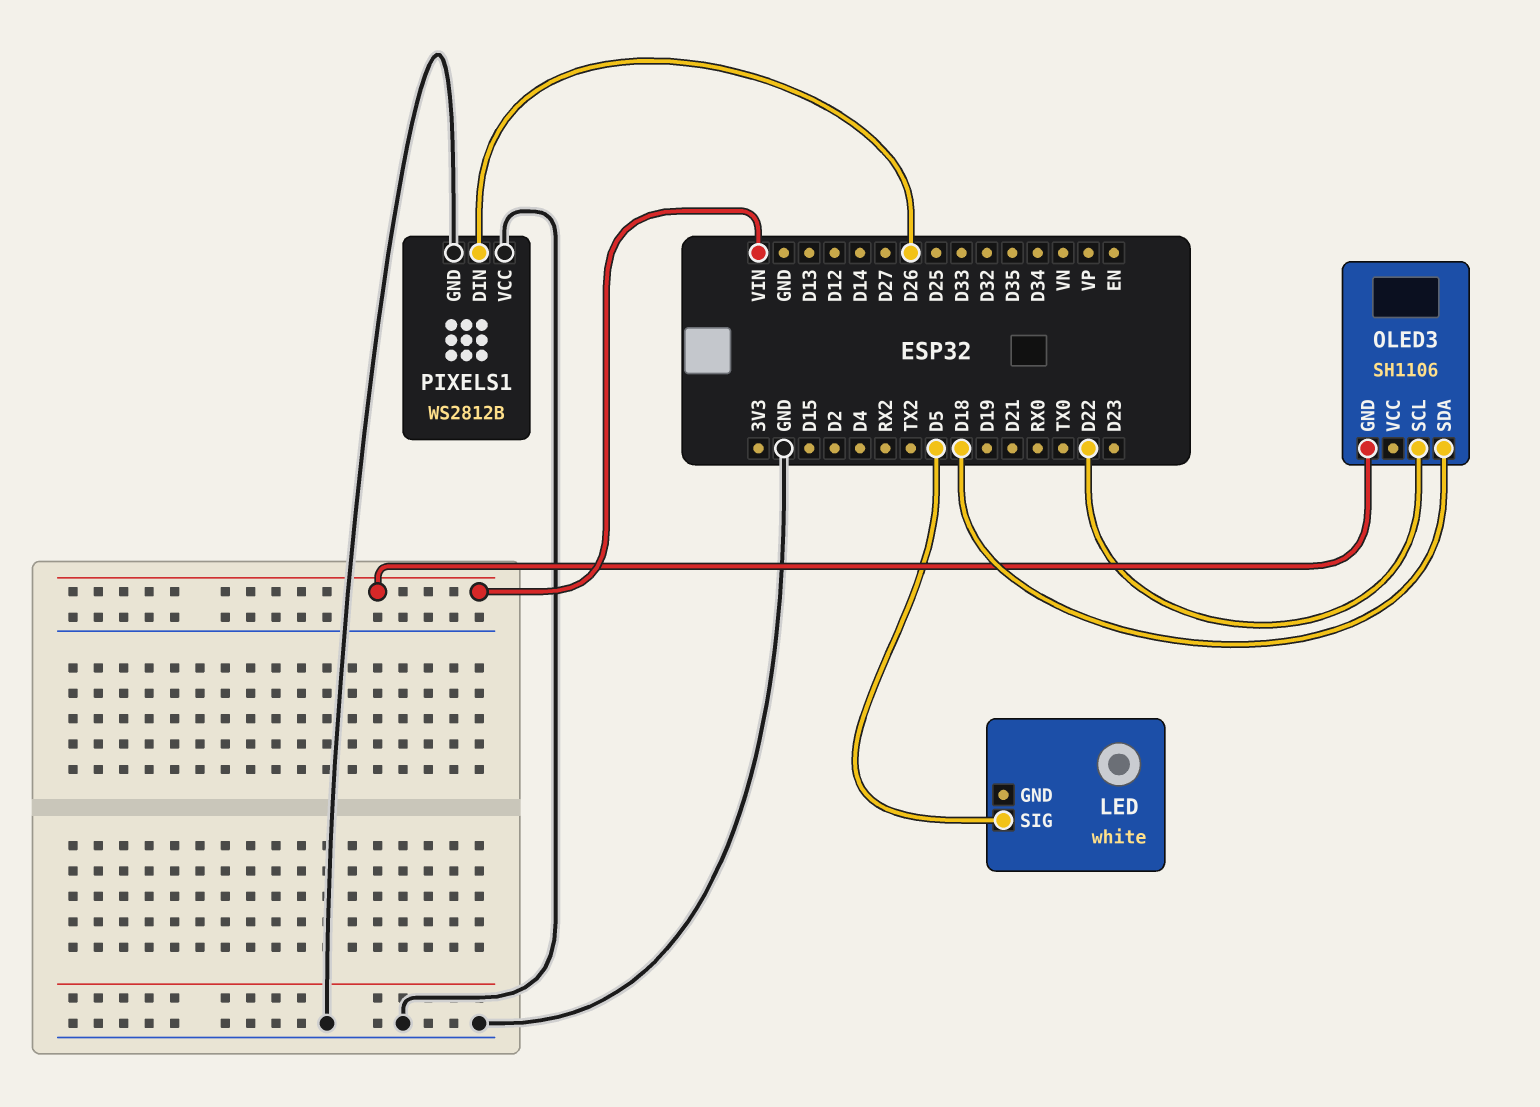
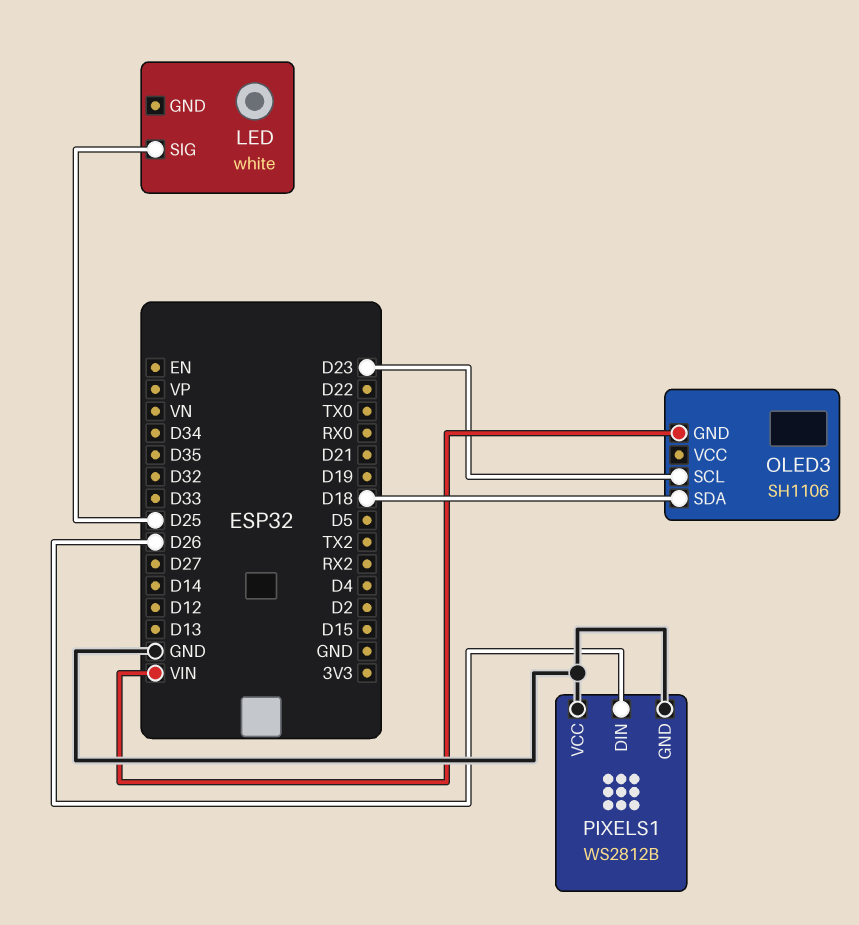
LED pin SIG: D5 -> D25
OLED3 pin SCL: D22 -> D23

